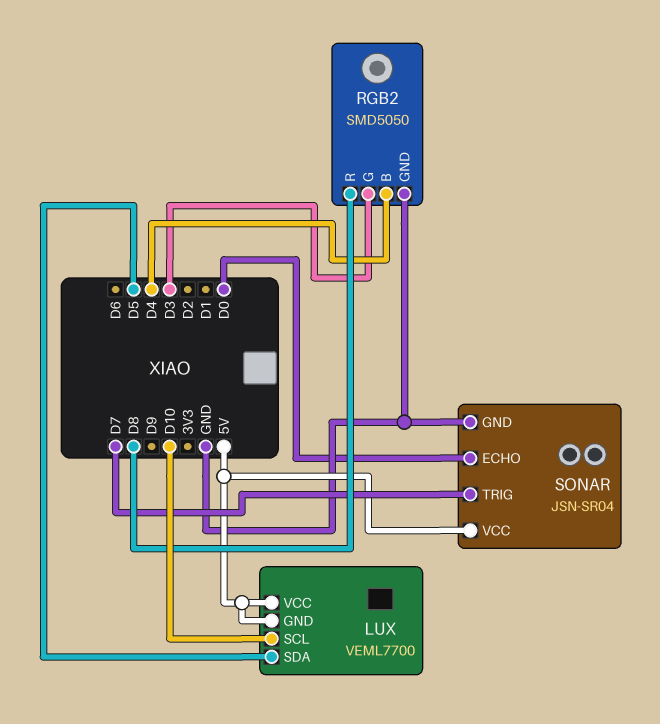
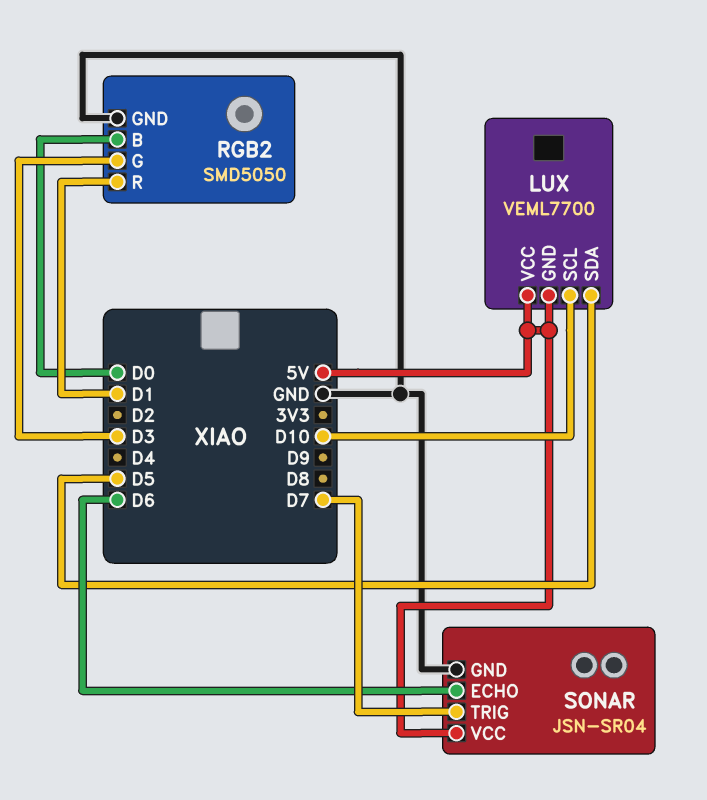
RGB2 pin B: D4 -> D0
RGB2 pin R: D8 -> D1
SONAR pin ECHO: D0 -> D6

